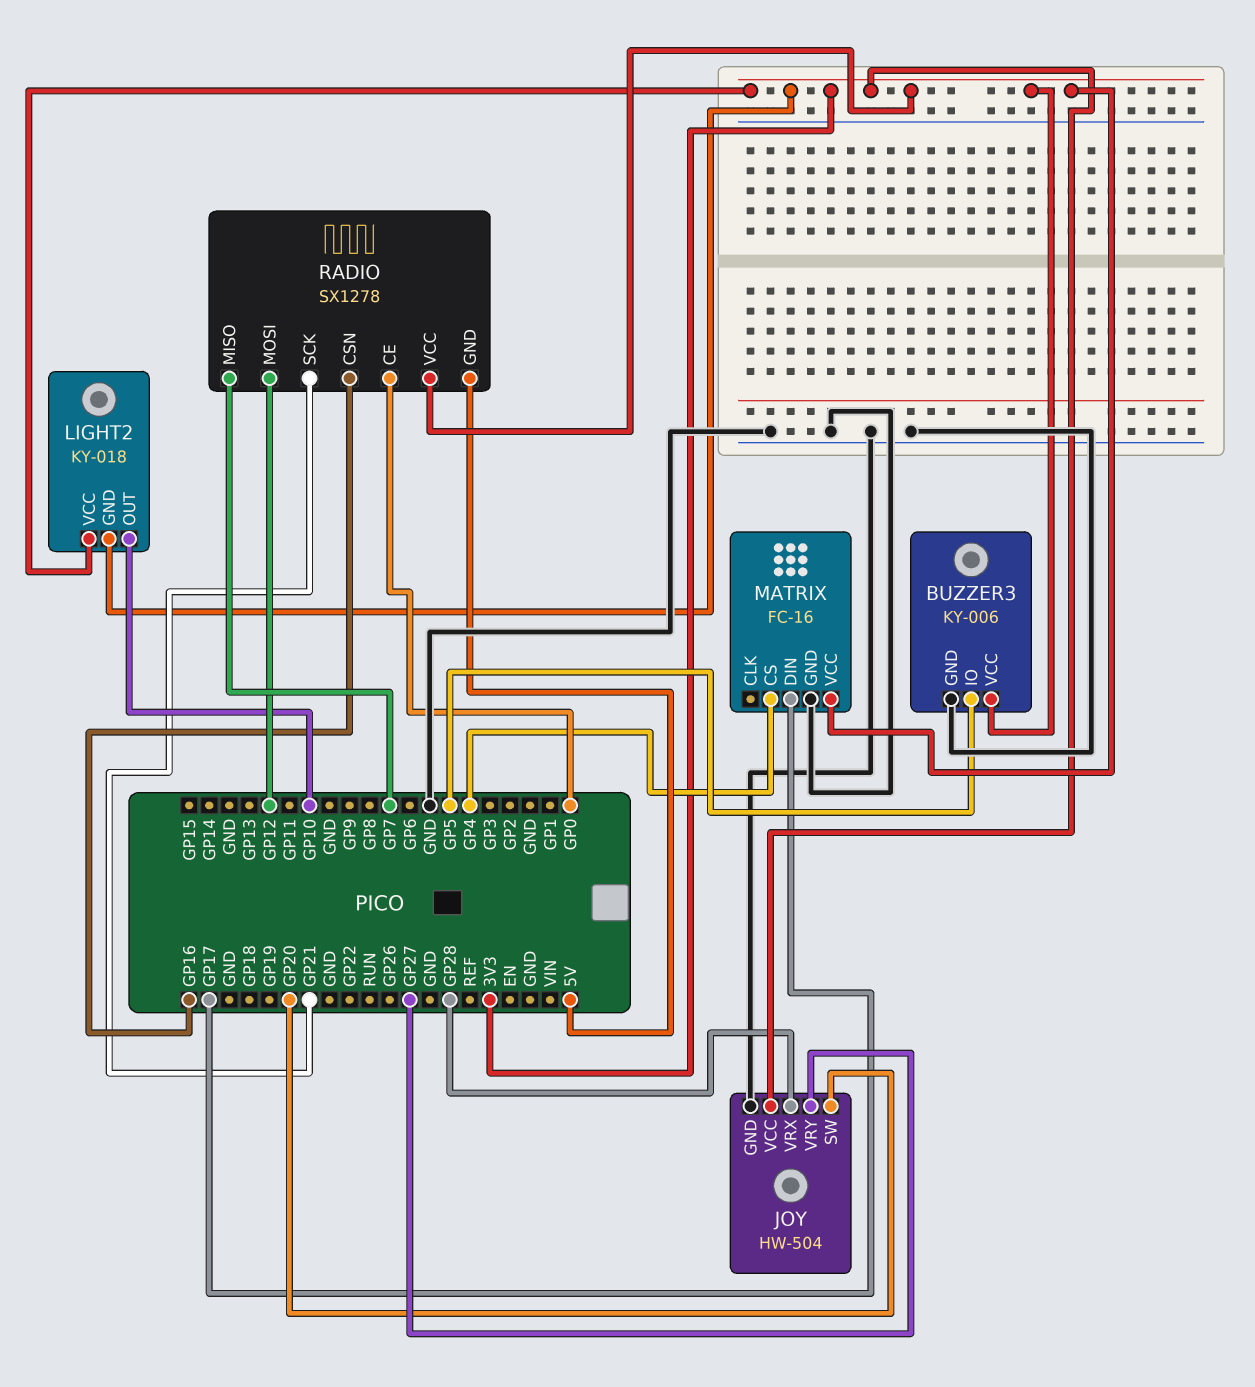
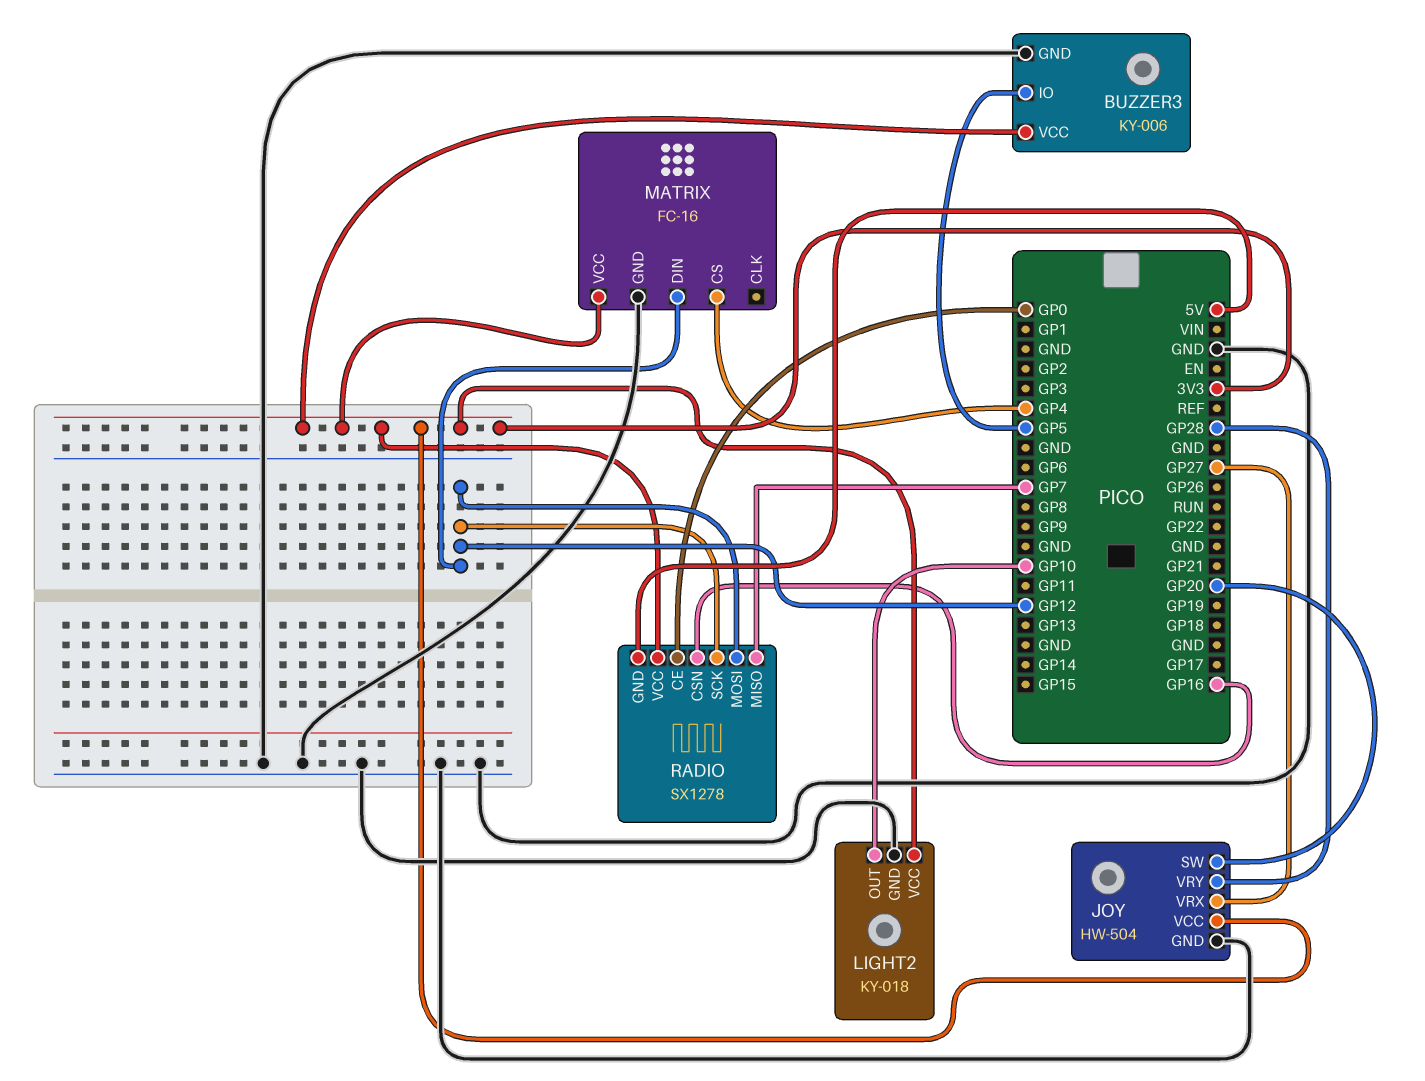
JOY pin VRX: GP28 -> GP27
JOY pin VRY: GP27 -> GP28
LIGHT2 pin GND: 3V3 -> GND
MATRIX pin DIN: GP17 -> GP12
RADIO pin SCK: GP21 -> GP12

